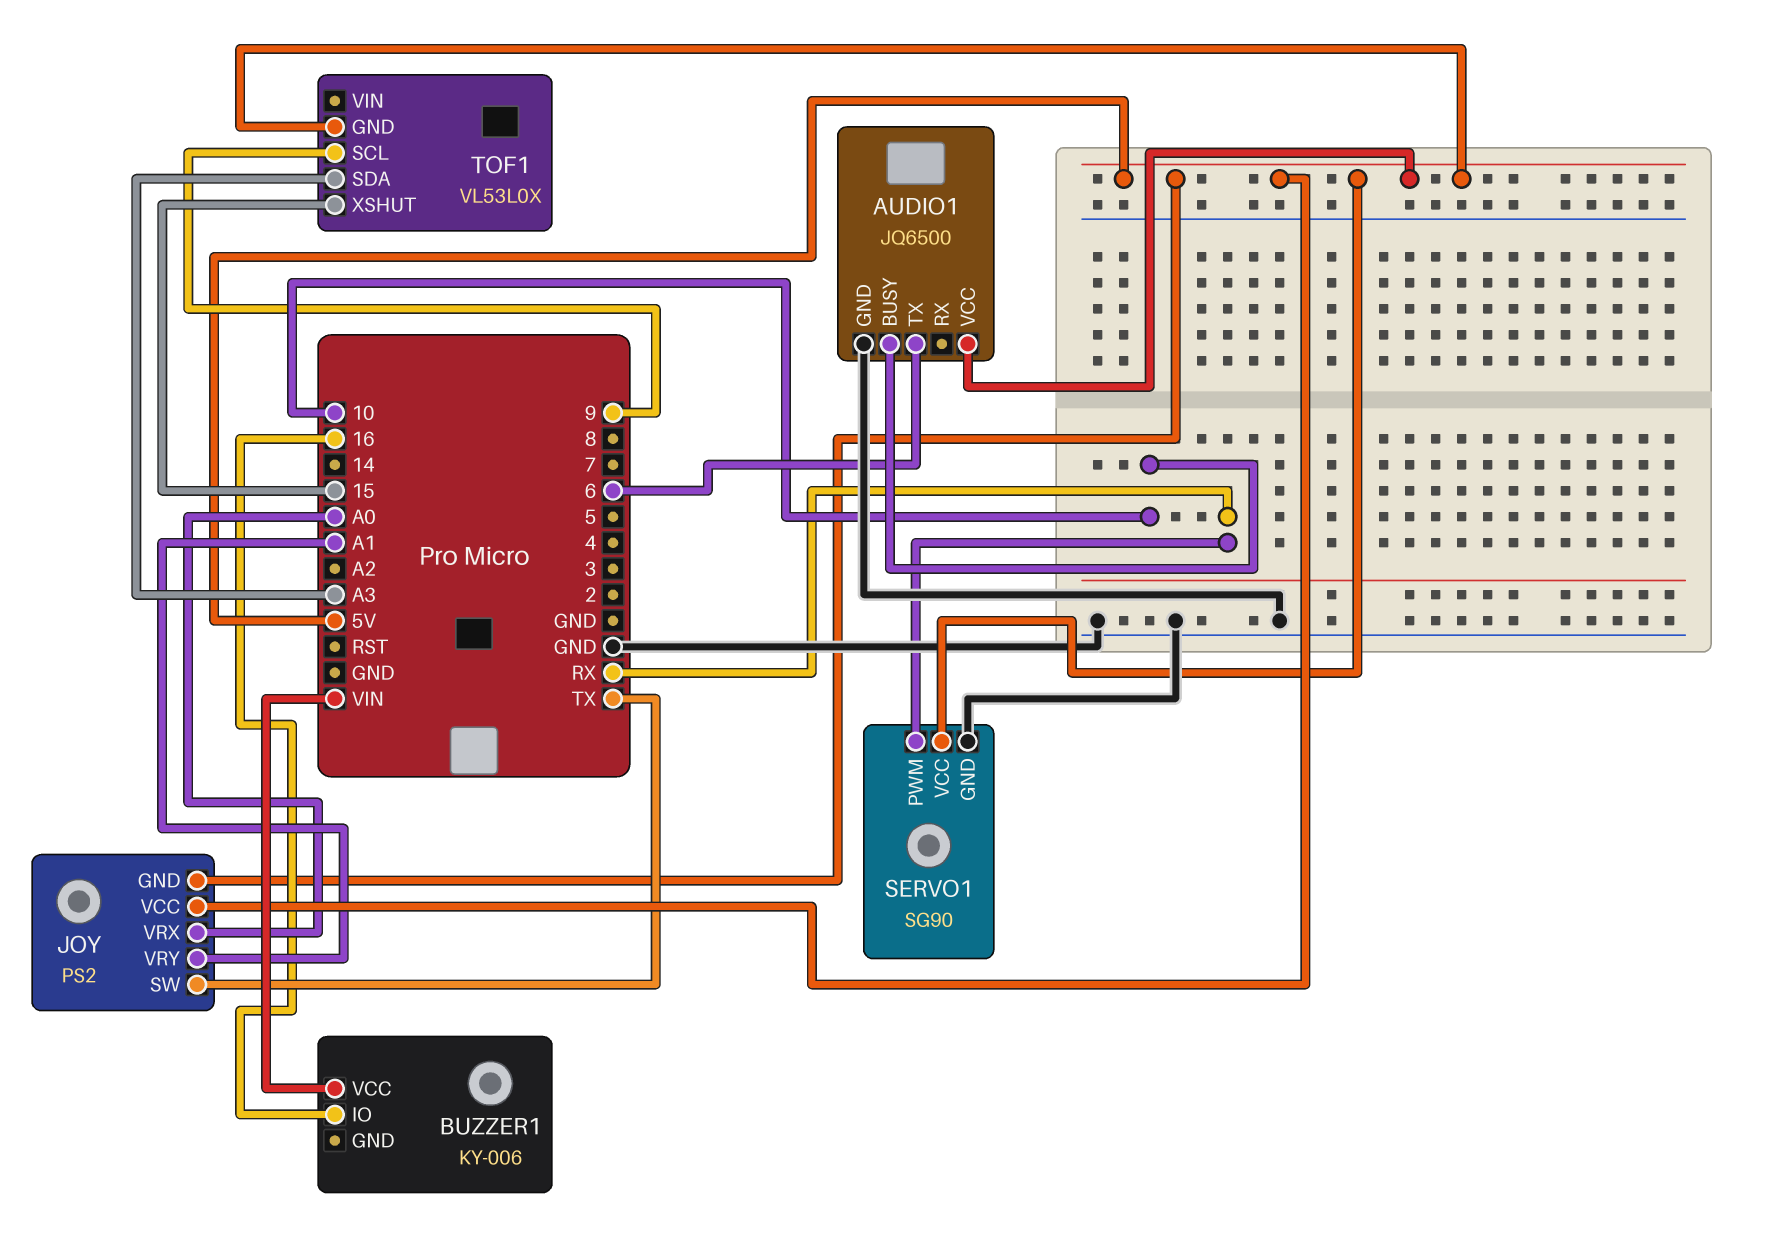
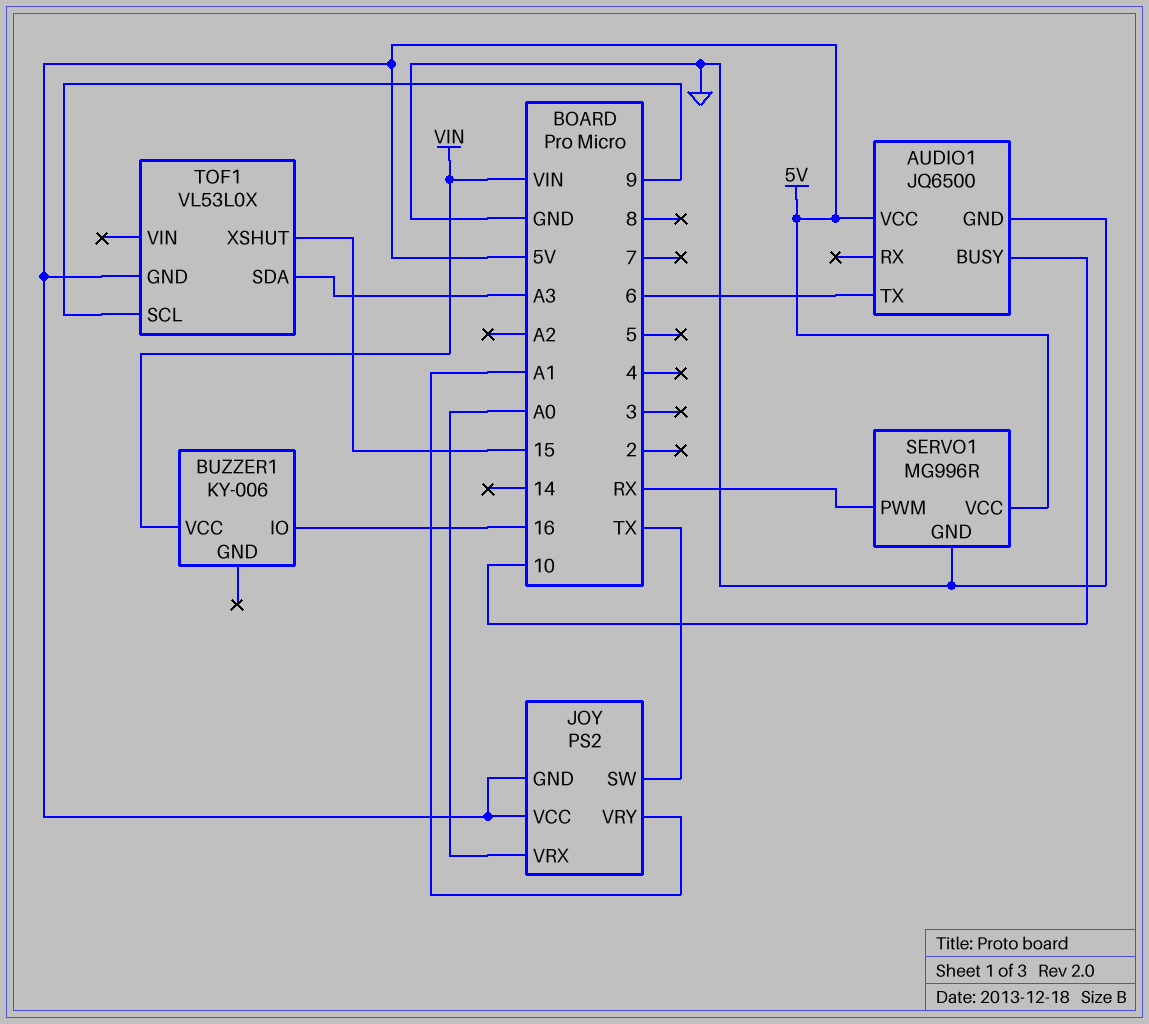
SERVO1: SG90 -> MG996R

